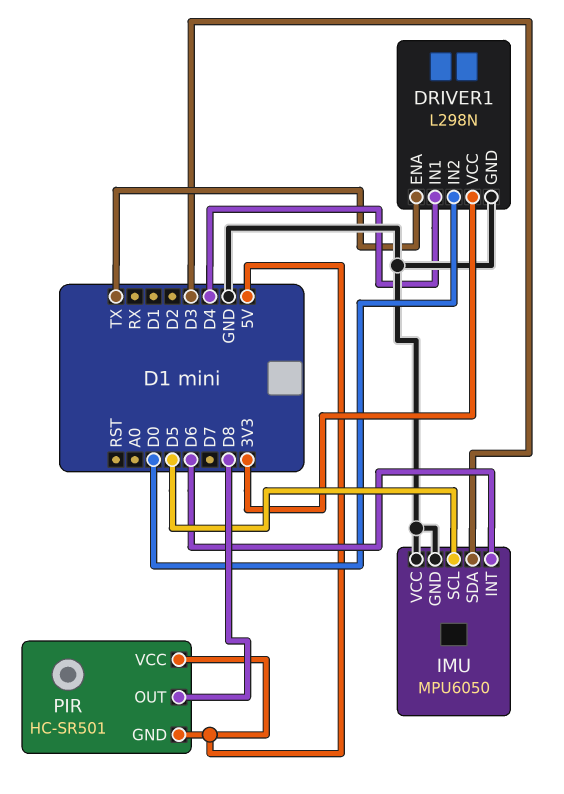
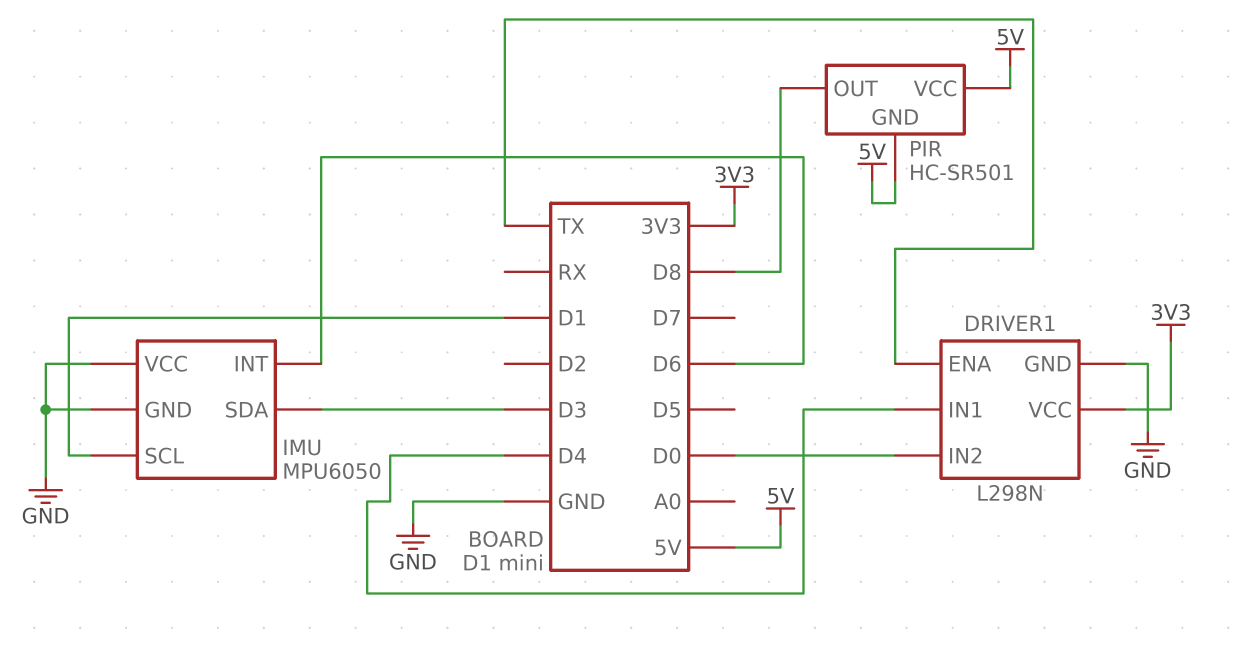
IMU pin SCL: D5 -> D1

